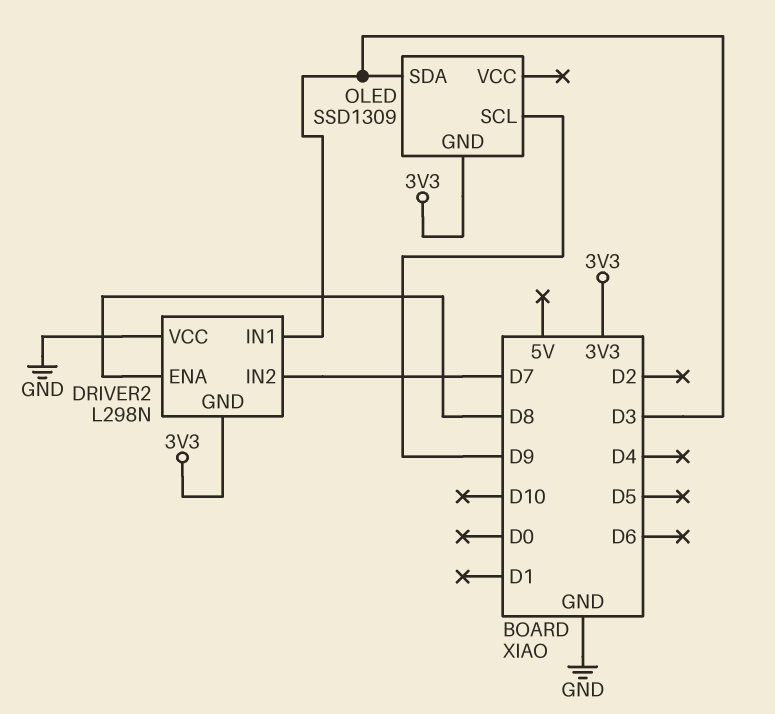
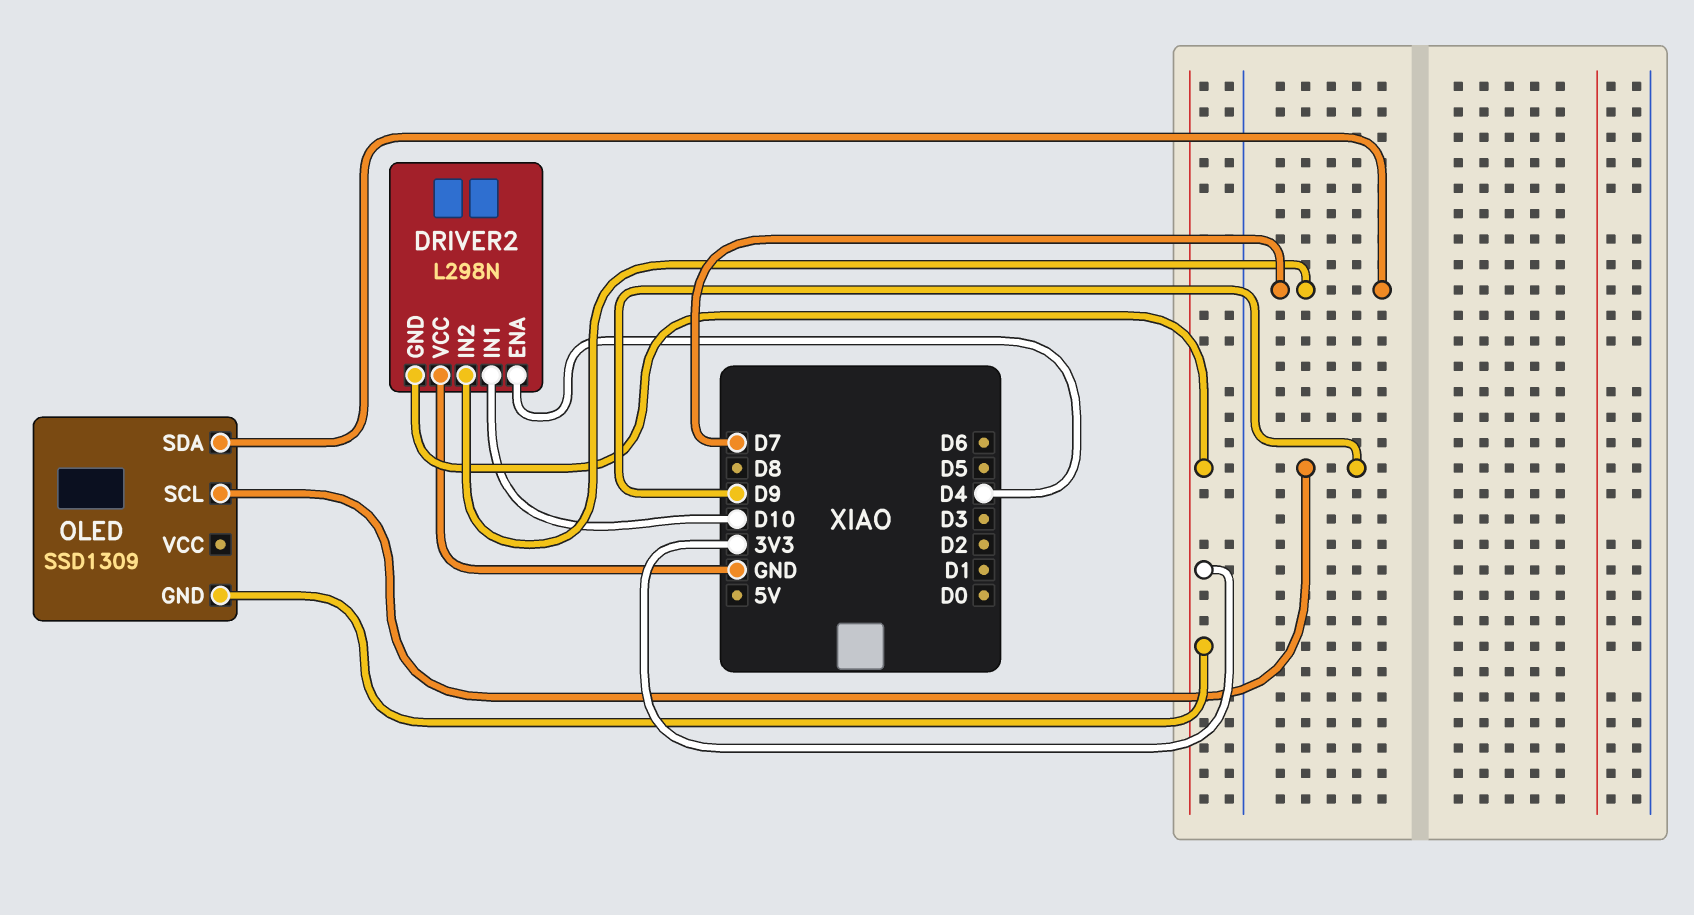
DRIVER2 pin ENA: D8 -> D4
DRIVER2 pin IN1: D3 -> D10
OLED pin SDA: D3 -> D7

